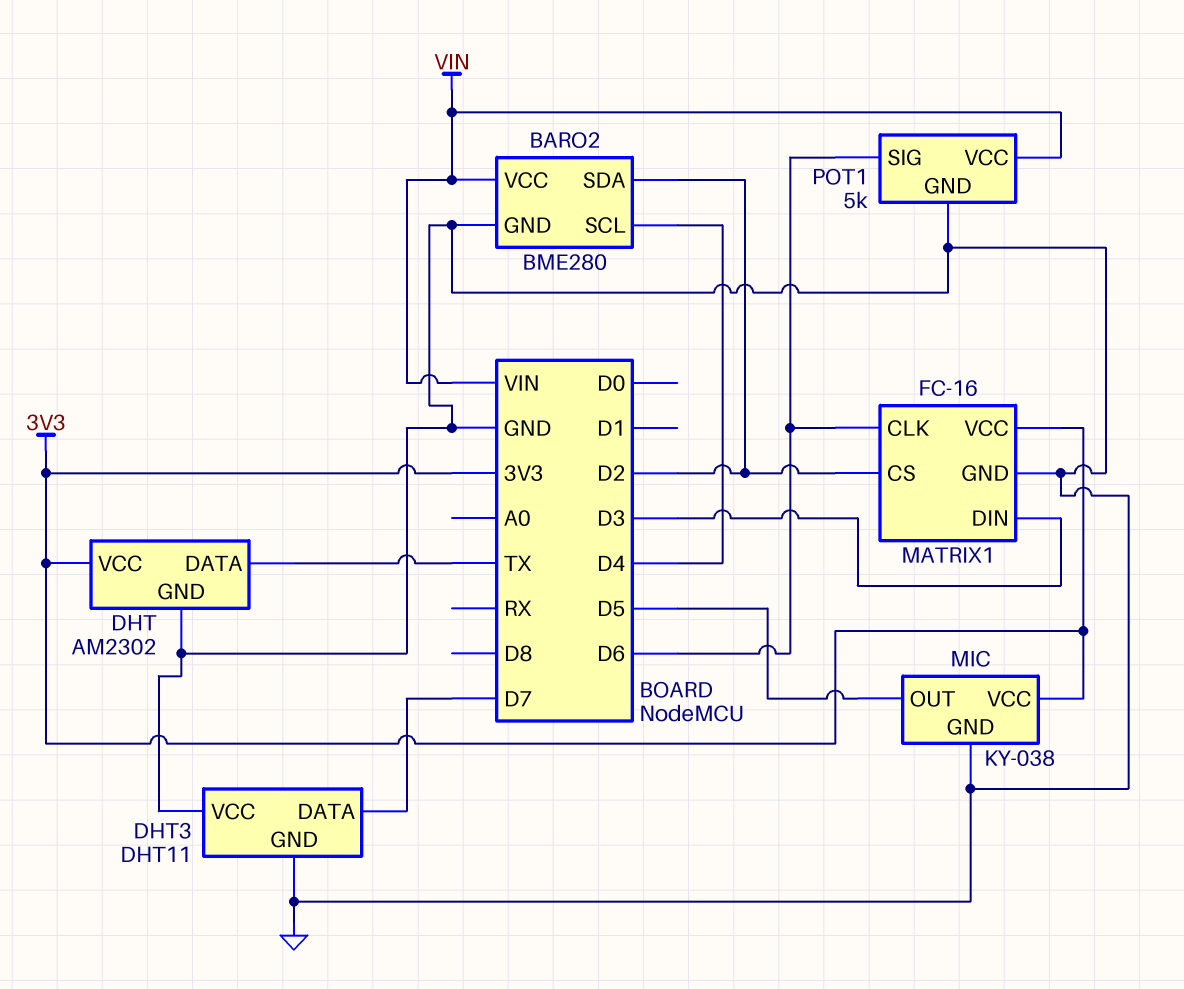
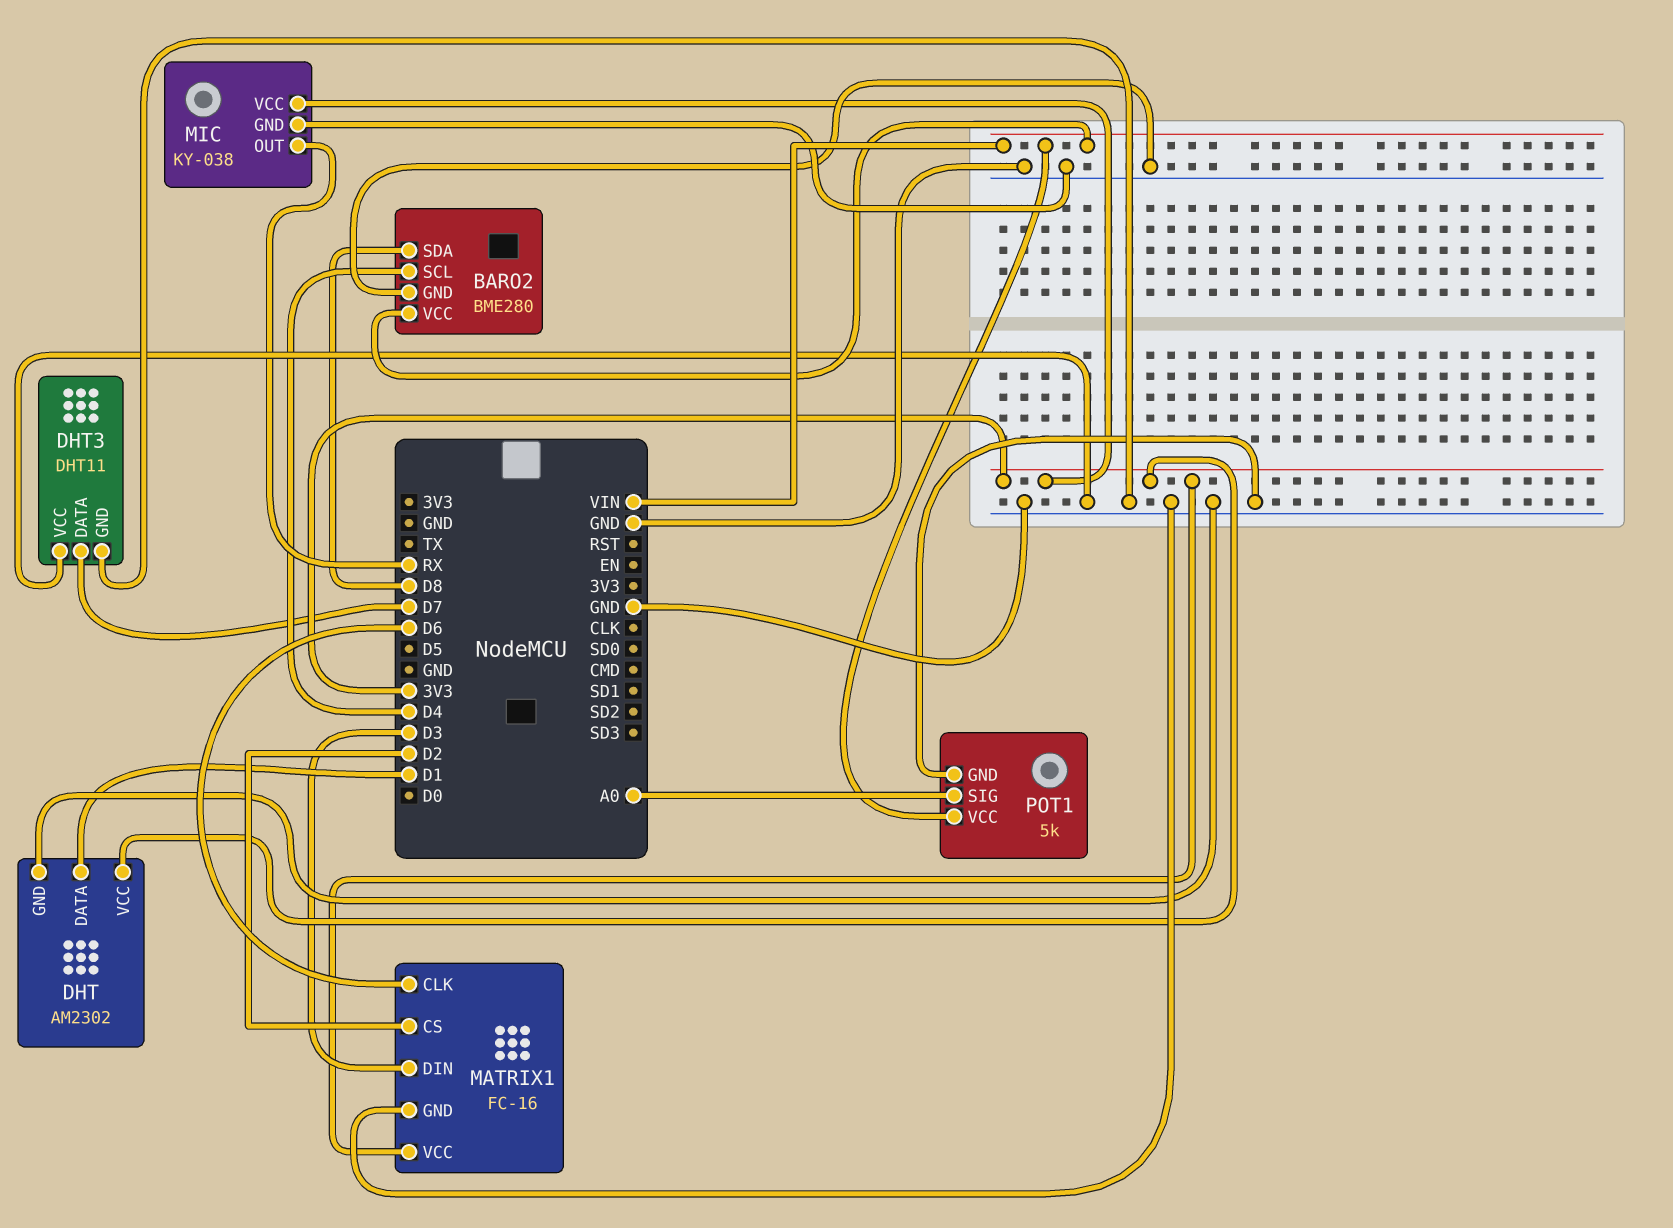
BARO2 pin SDA: D2 -> D8
DHT pin DATA: TX -> D1
MIC pin OUT: D5 -> RX
POT1 pin SIG: D6 -> A0

